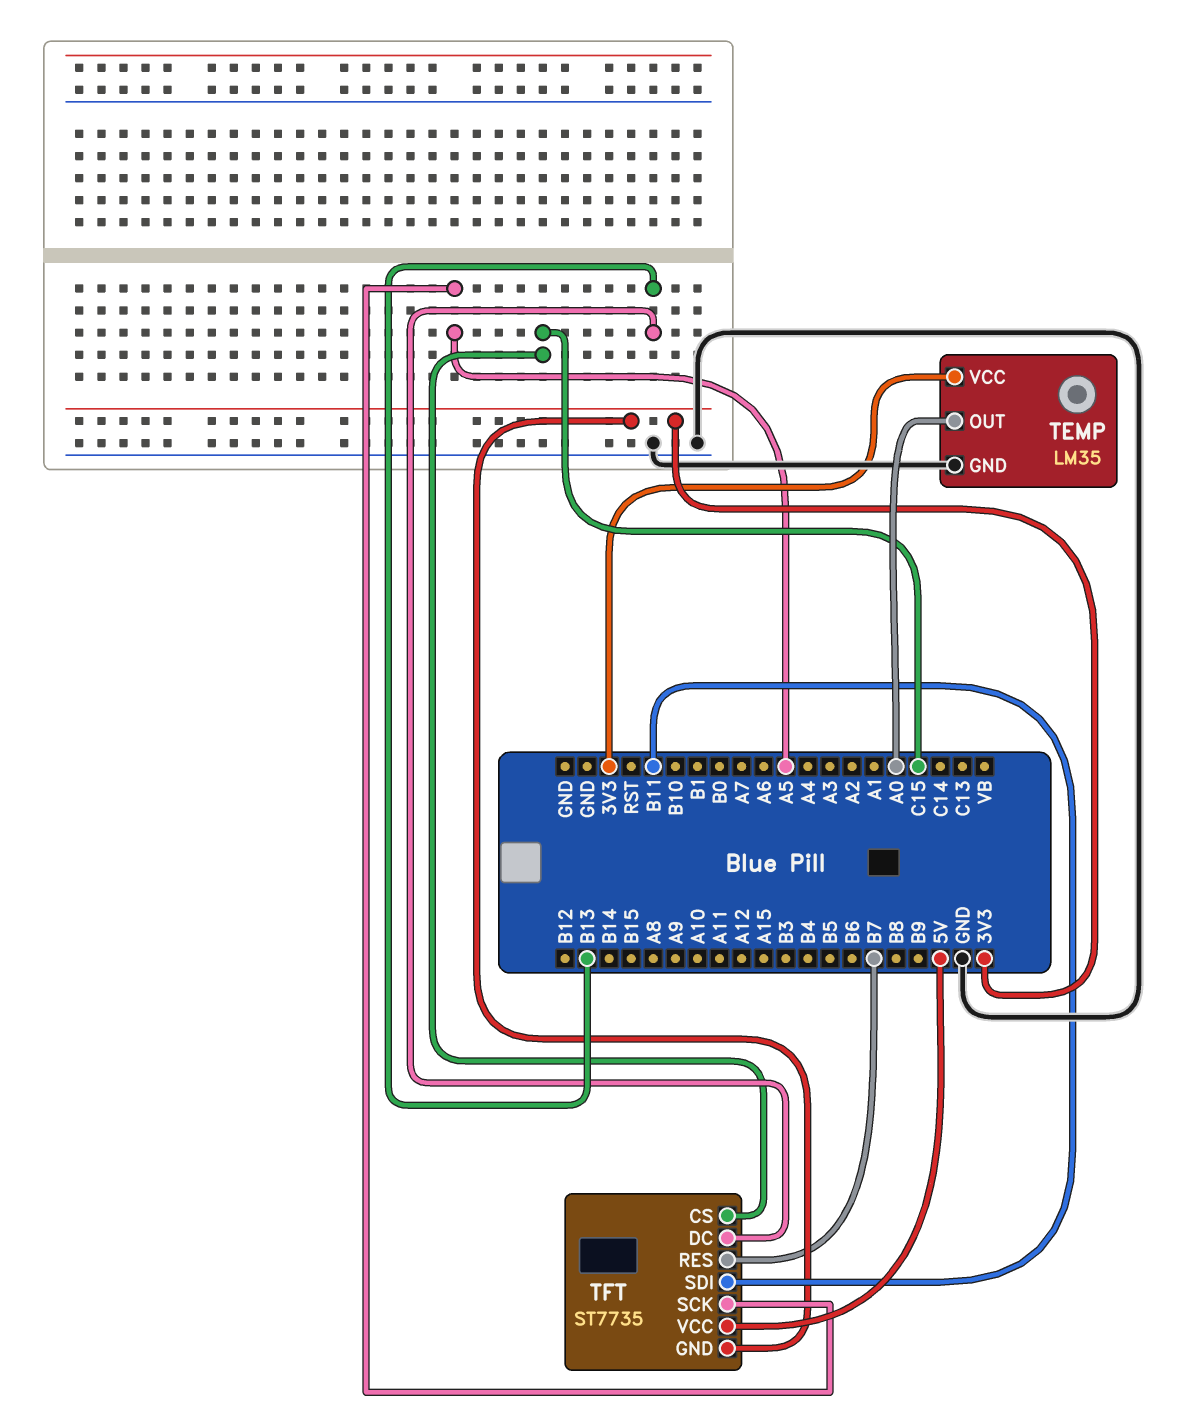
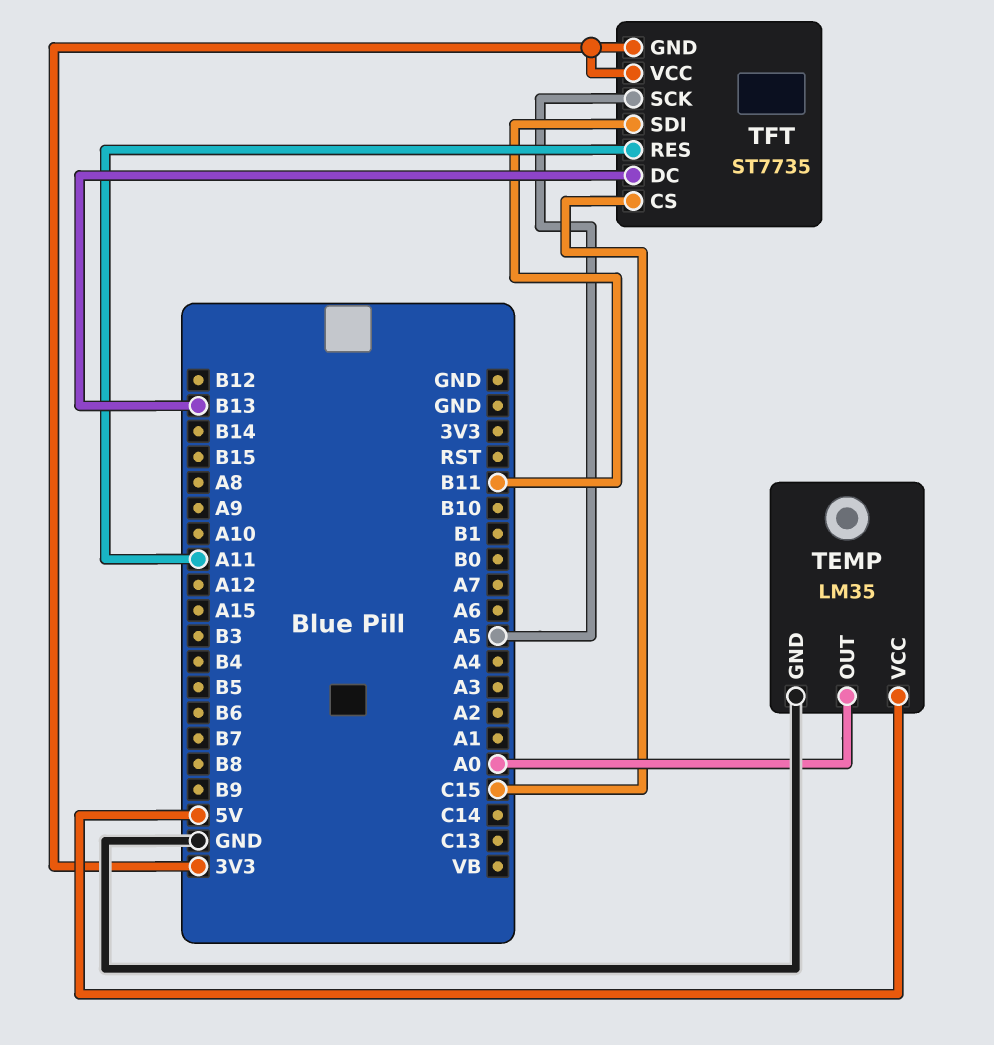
TEMP pin VCC: 3V3 -> 5V
TFT pin RES: B7 -> A11
TFT pin VCC: 5V -> 3V3

